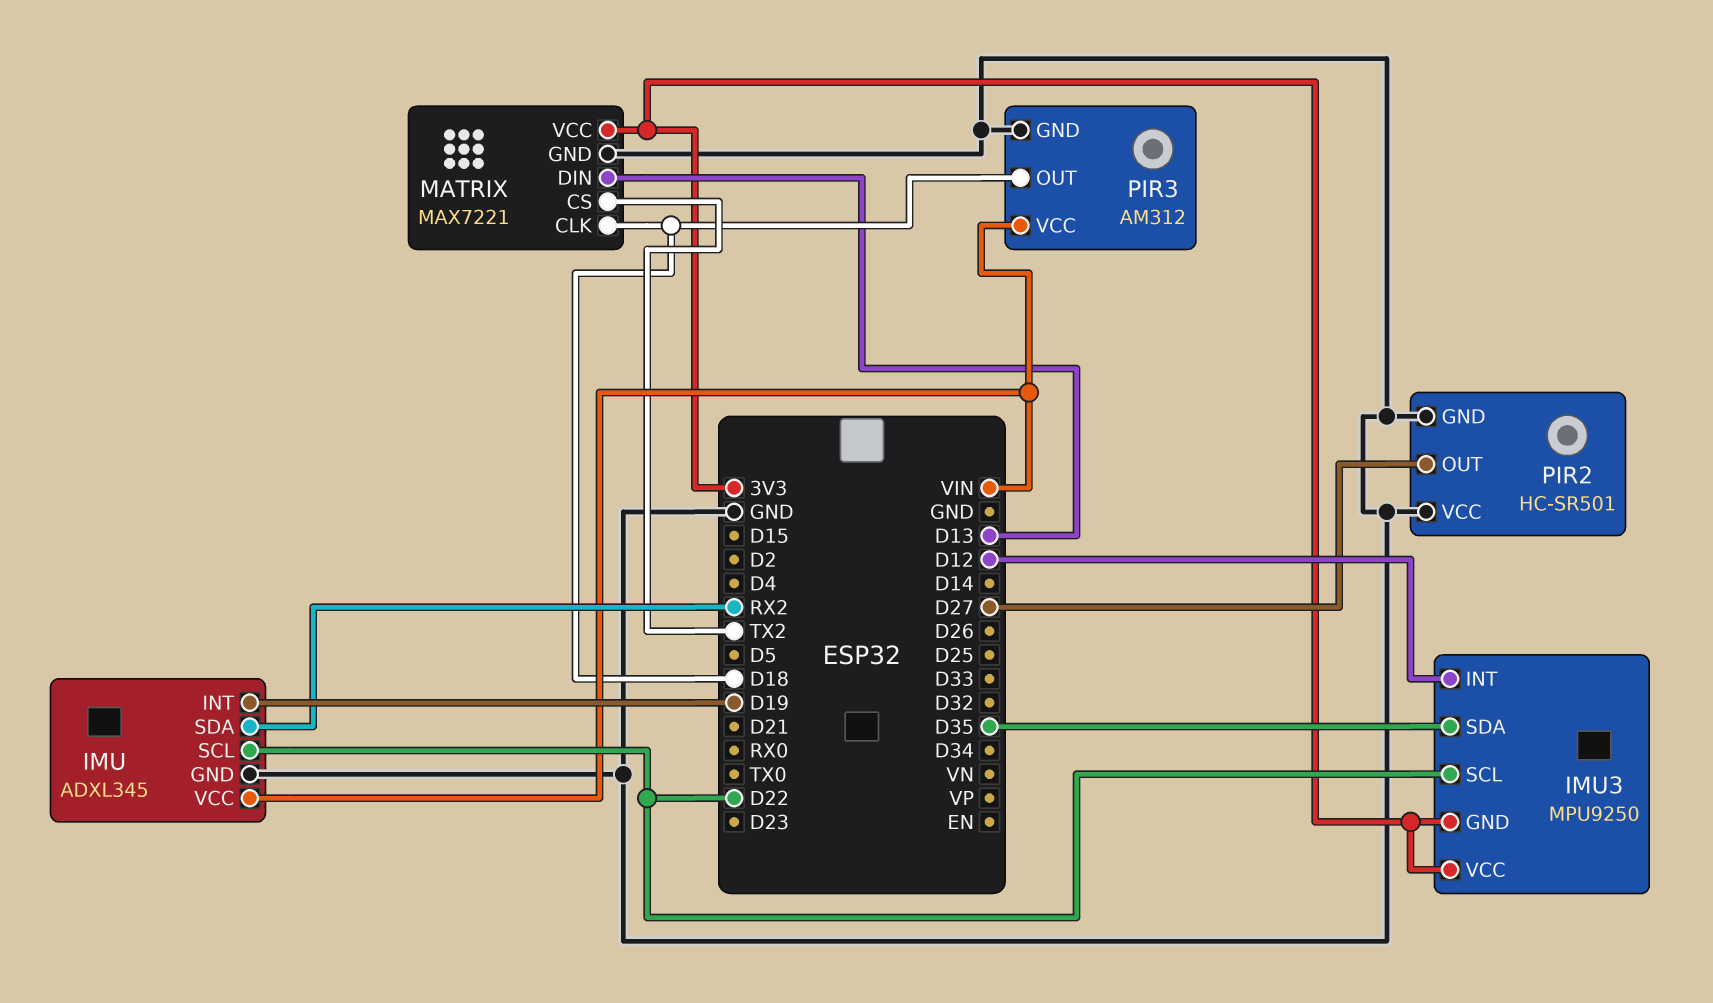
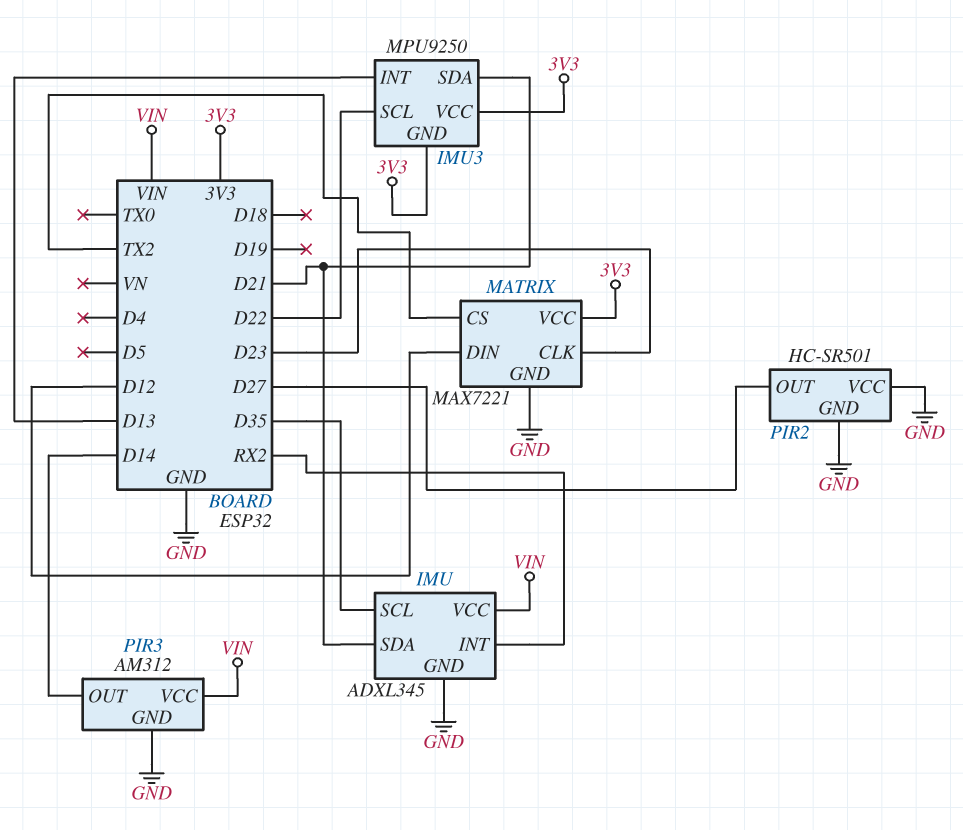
IMU pin INT: D19 -> RX2
IMU pin SCL: D22 -> D35
IMU pin SDA: RX2 -> D21
IMU3 pin INT: D12 -> D13
IMU3 pin SDA: D35 -> D21
MATRIX pin CLK: D18 -> D23
MATRIX pin DIN: D13 -> D12
PIR3 pin OUT: D18 -> D14

